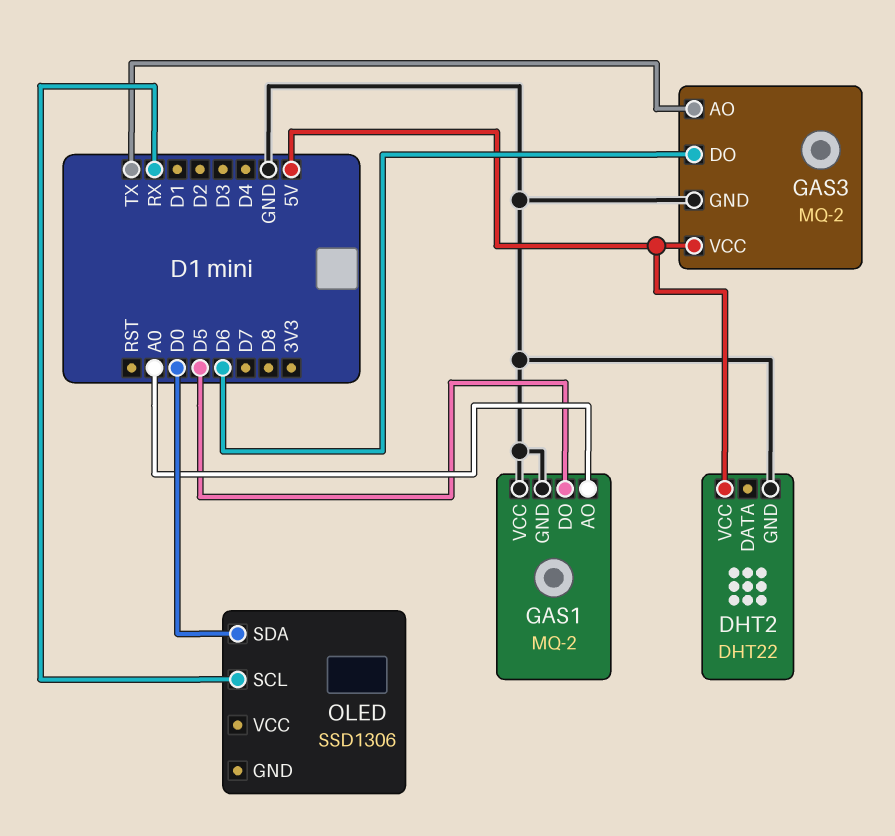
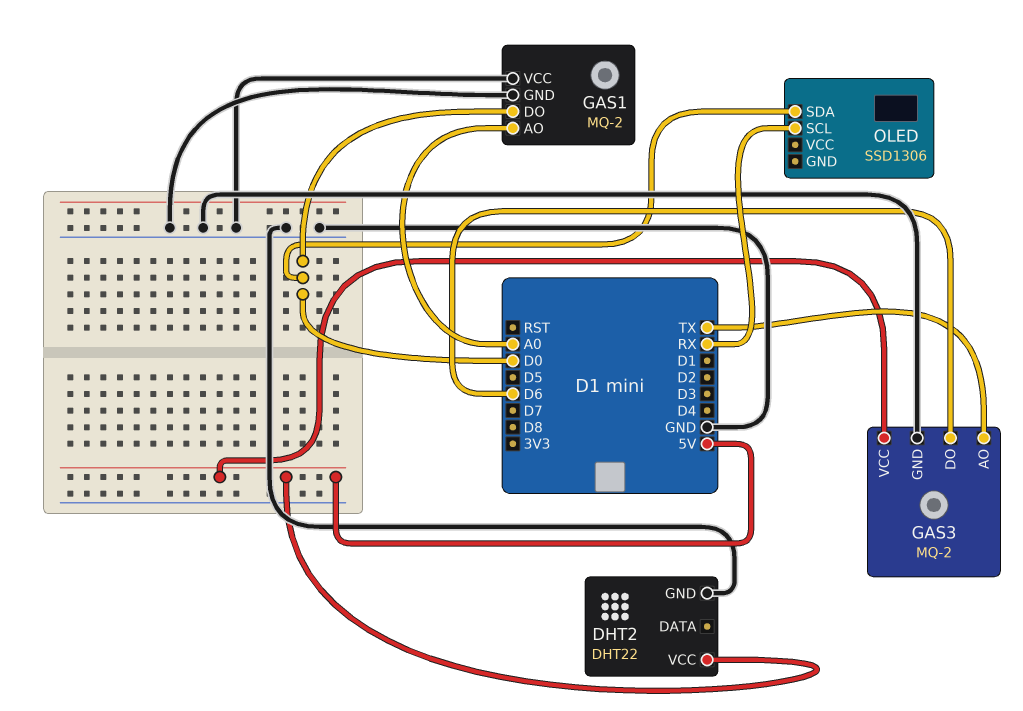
GAS1 pin DO: D5 -> D0

